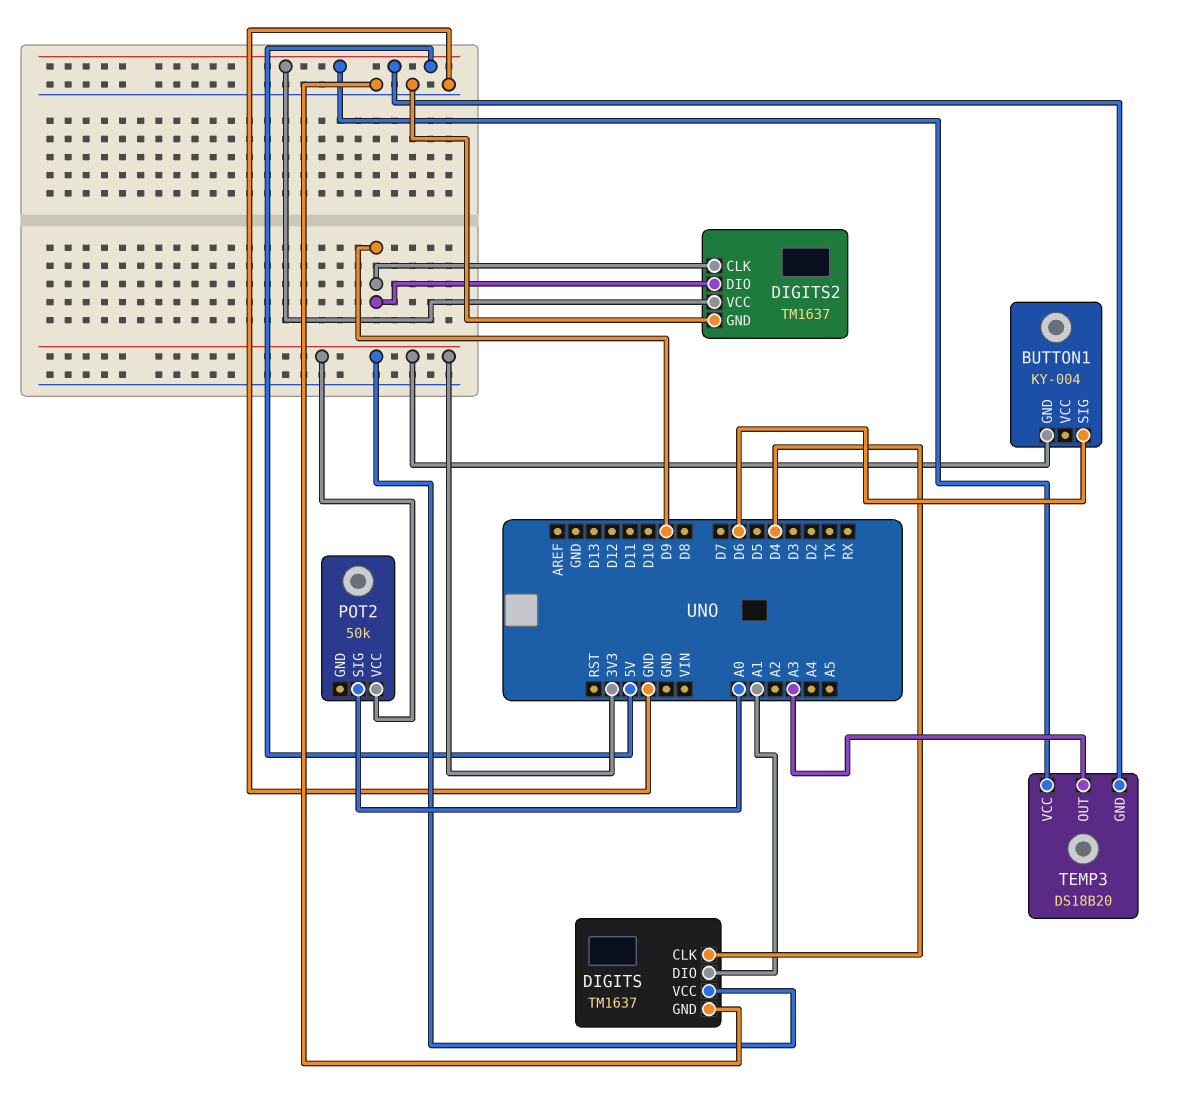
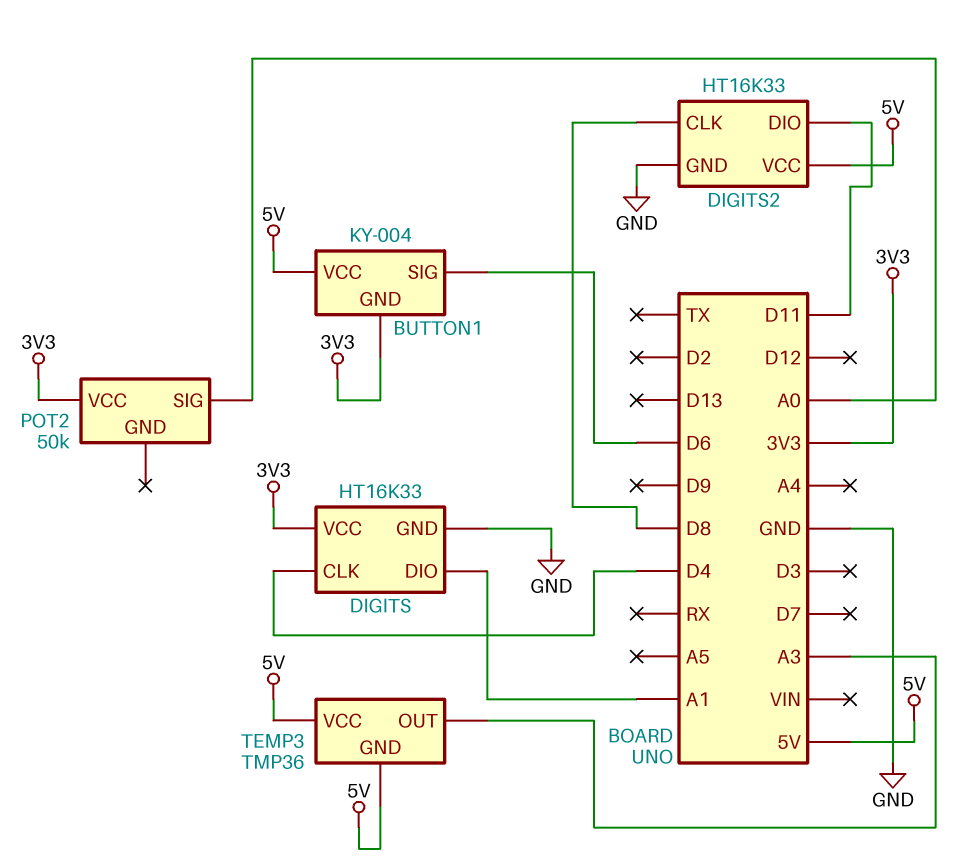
BUTTON1 pin VCC: none -> 5V
DIGITS: TM1637 -> HT16K33
DIGITS2: TM1637 -> HT16K33
DIGITS2 pin CLK: D9 -> D8
DIGITS2 pin DIO: D9 -> D11
TEMP3: DS18B20 -> TMP36

